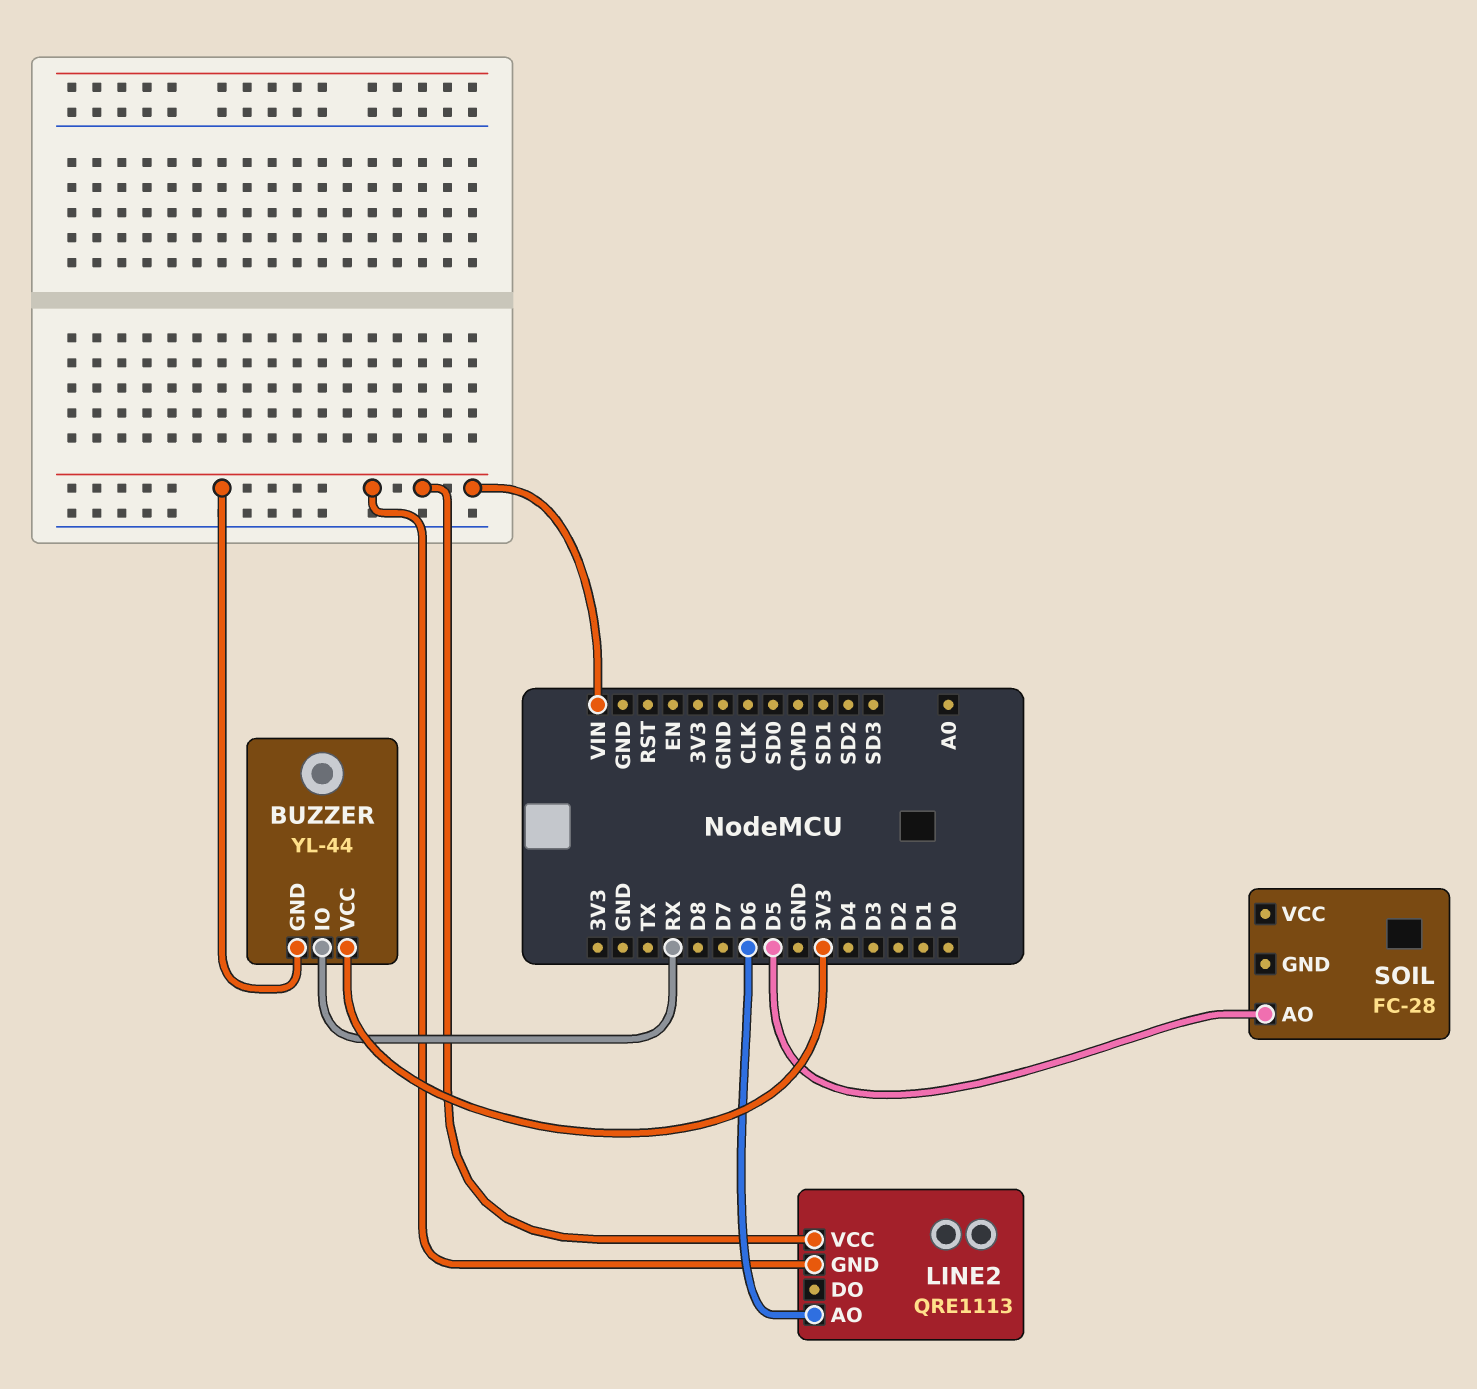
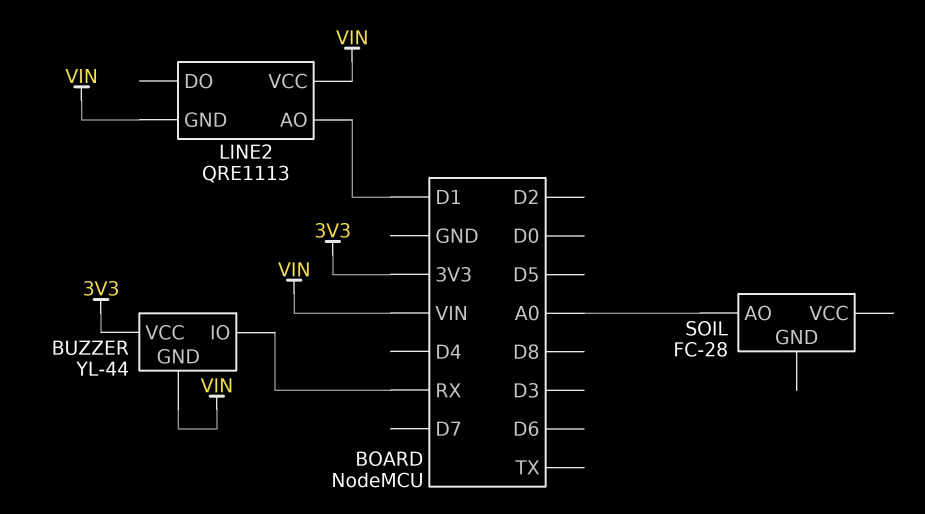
LINE2 pin AO: D6 -> D1
SOIL pin AO: D5 -> A0

